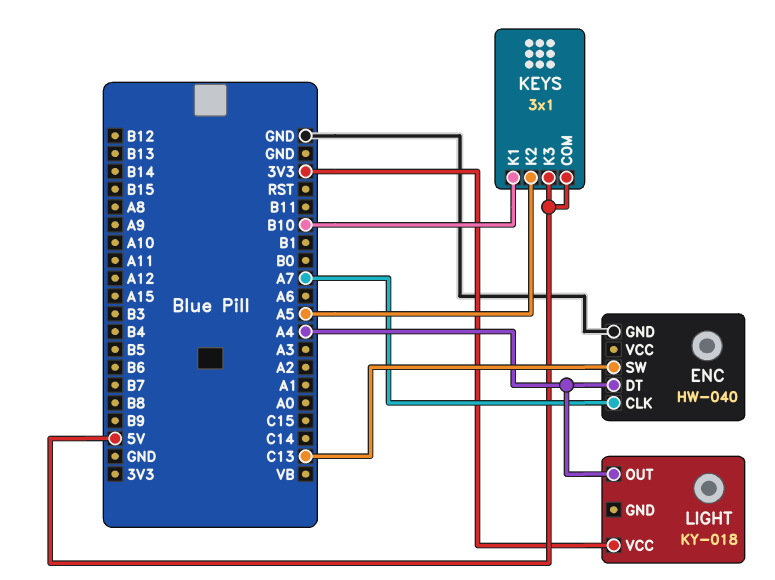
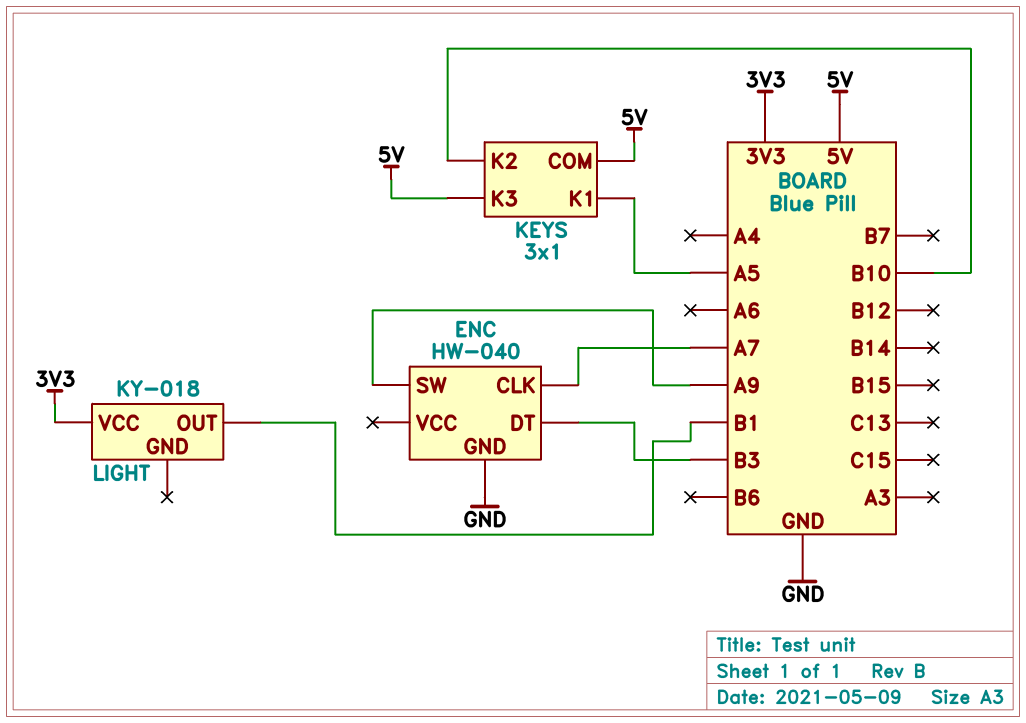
ENC pin DT: A4 -> B3
ENC pin SW: C13 -> A9
KEYS pin K1: B10 -> A5
KEYS pin K2: A5 -> B10
LIGHT pin OUT: A4 -> B1

